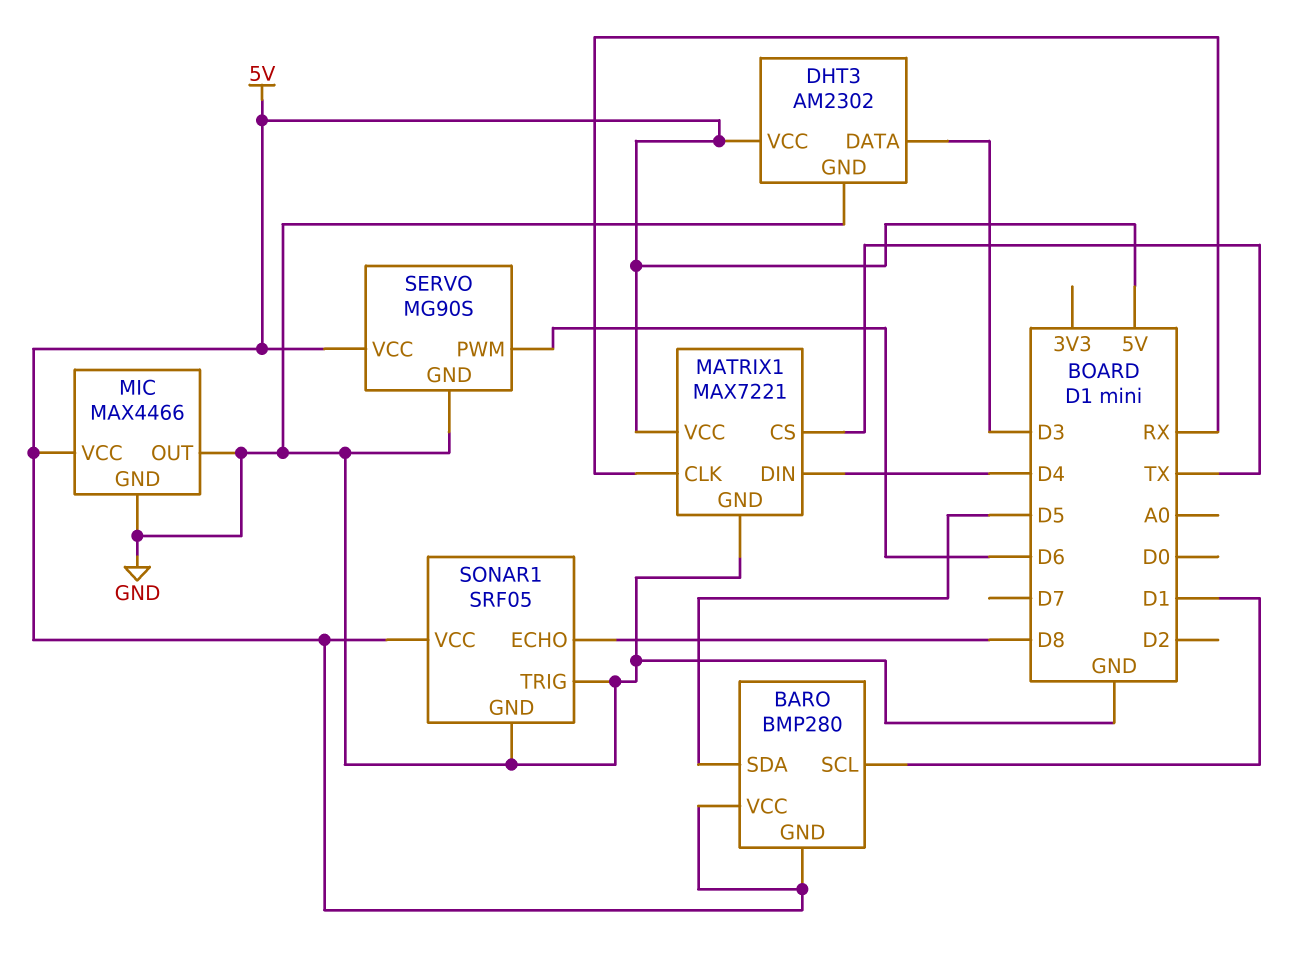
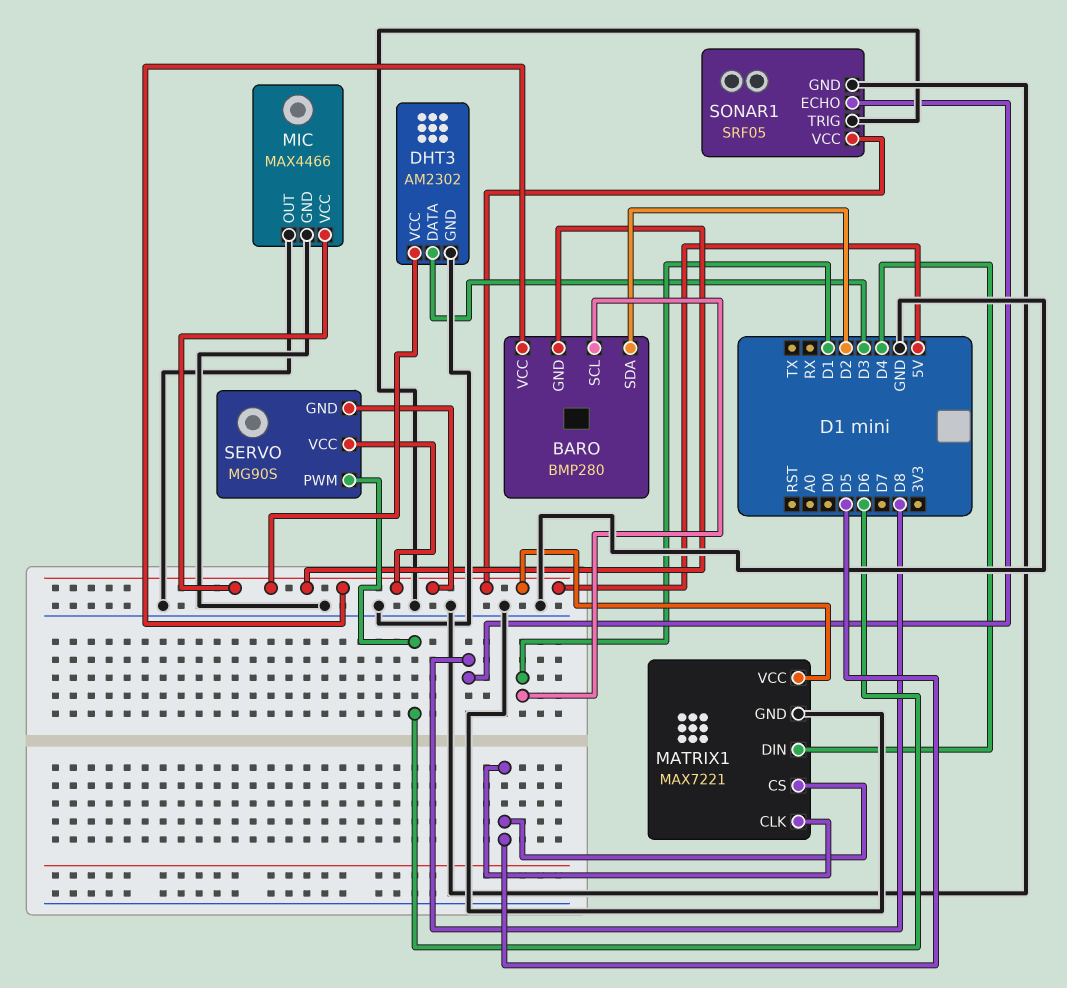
BARO pin SDA: D5 -> D2
MATRIX1 pin CLK: RX -> D5
MATRIX1 pin CS: TX -> D5
SERVO pin GND: GND -> 5V

